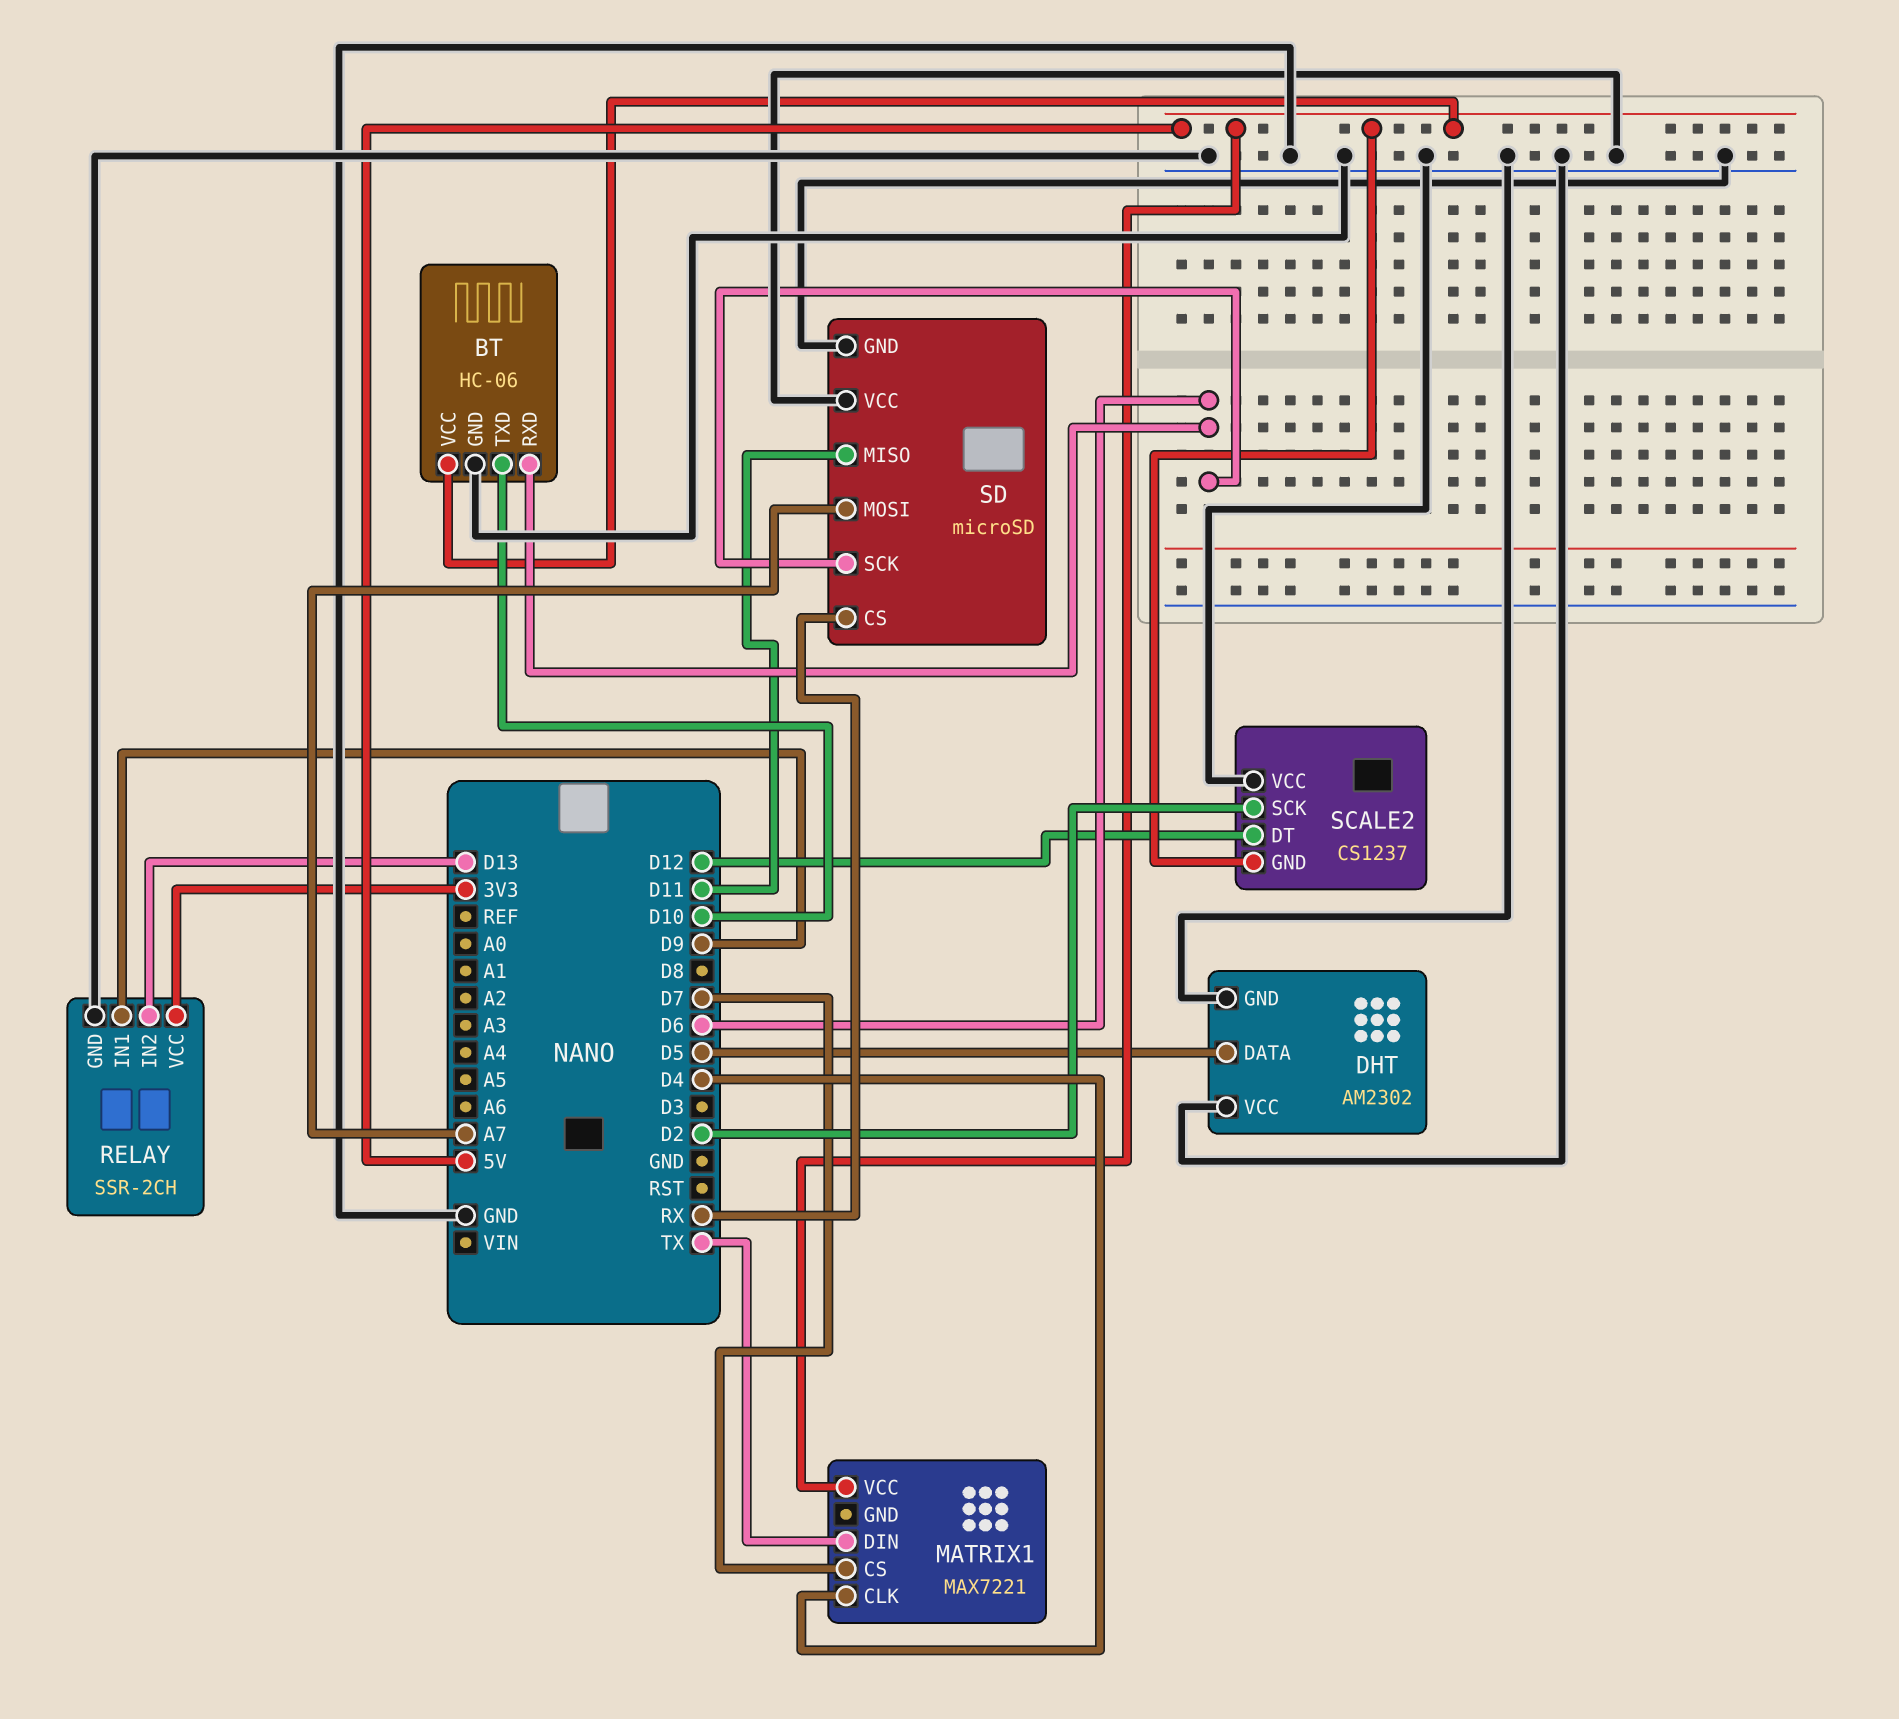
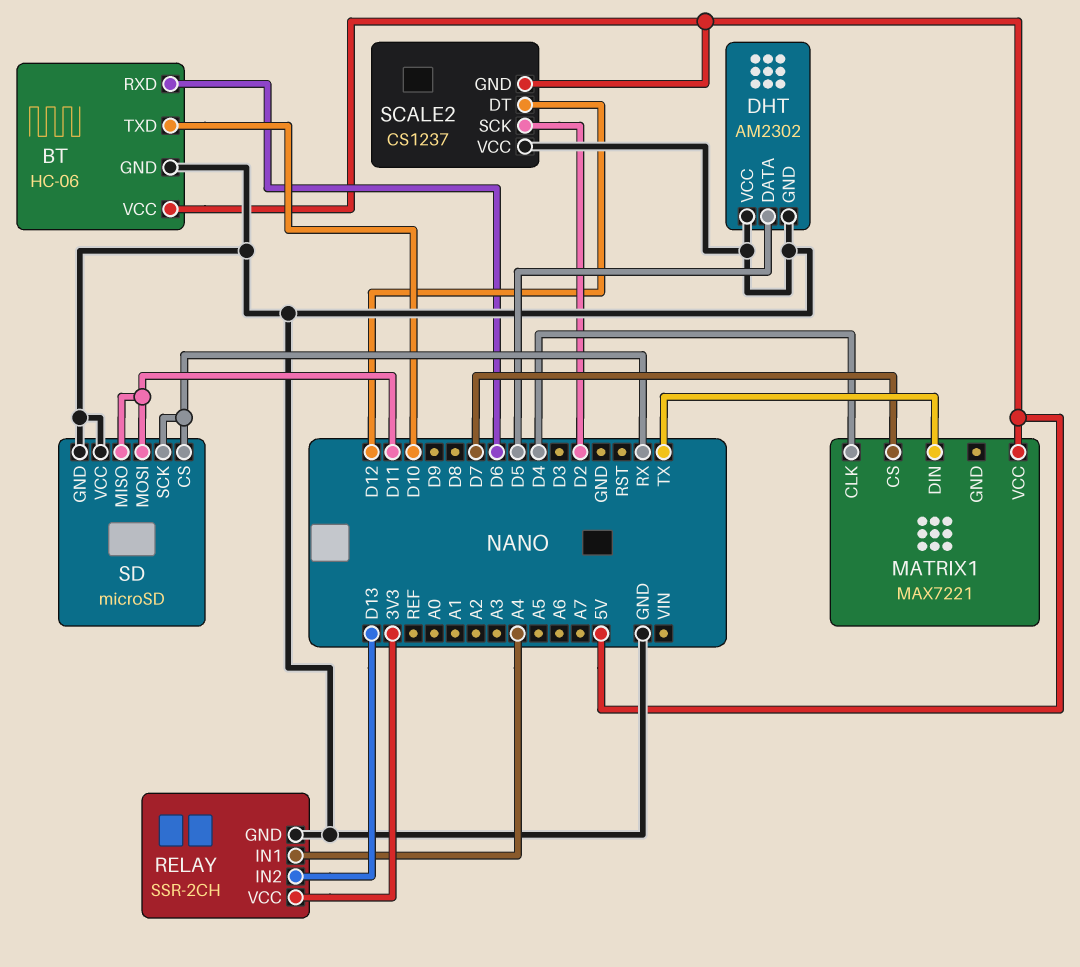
RELAY pin IN1: D9 -> A4
SD pin MOSI: A7 -> D11
SD pin SCK: D6 -> RX

